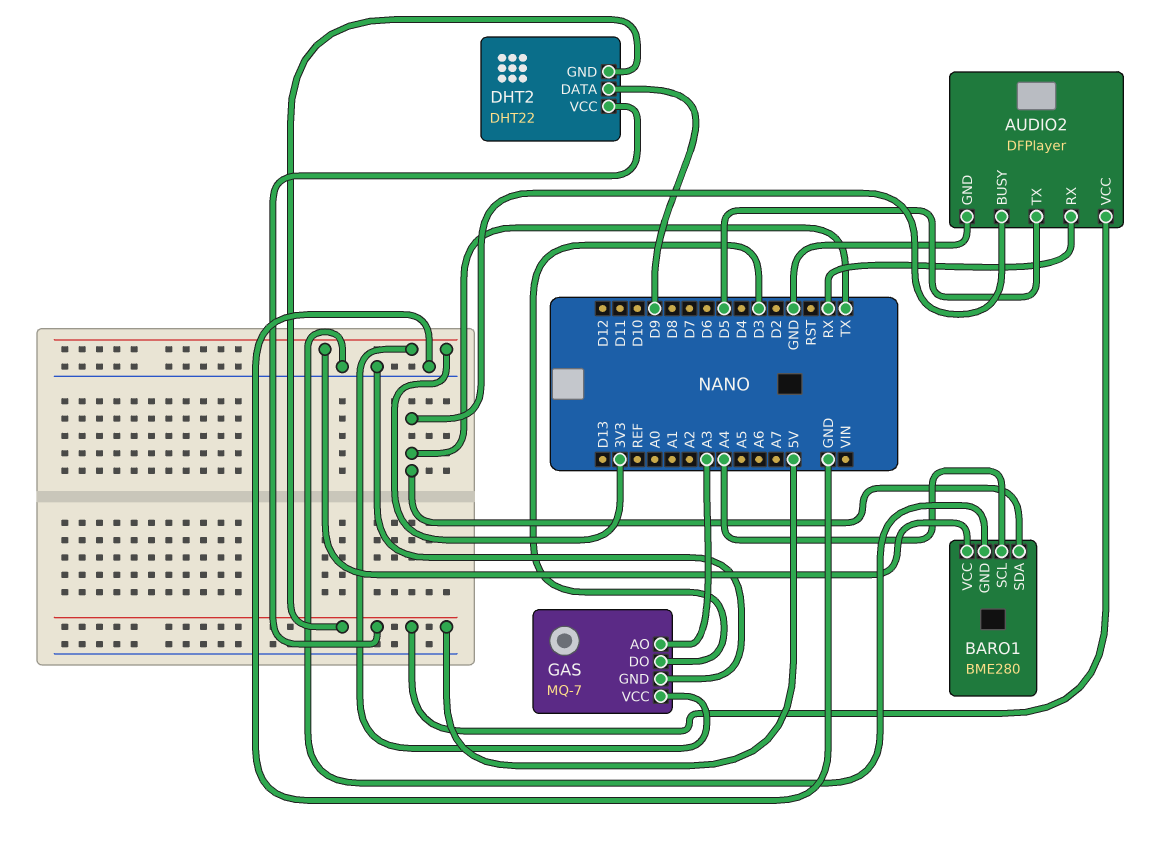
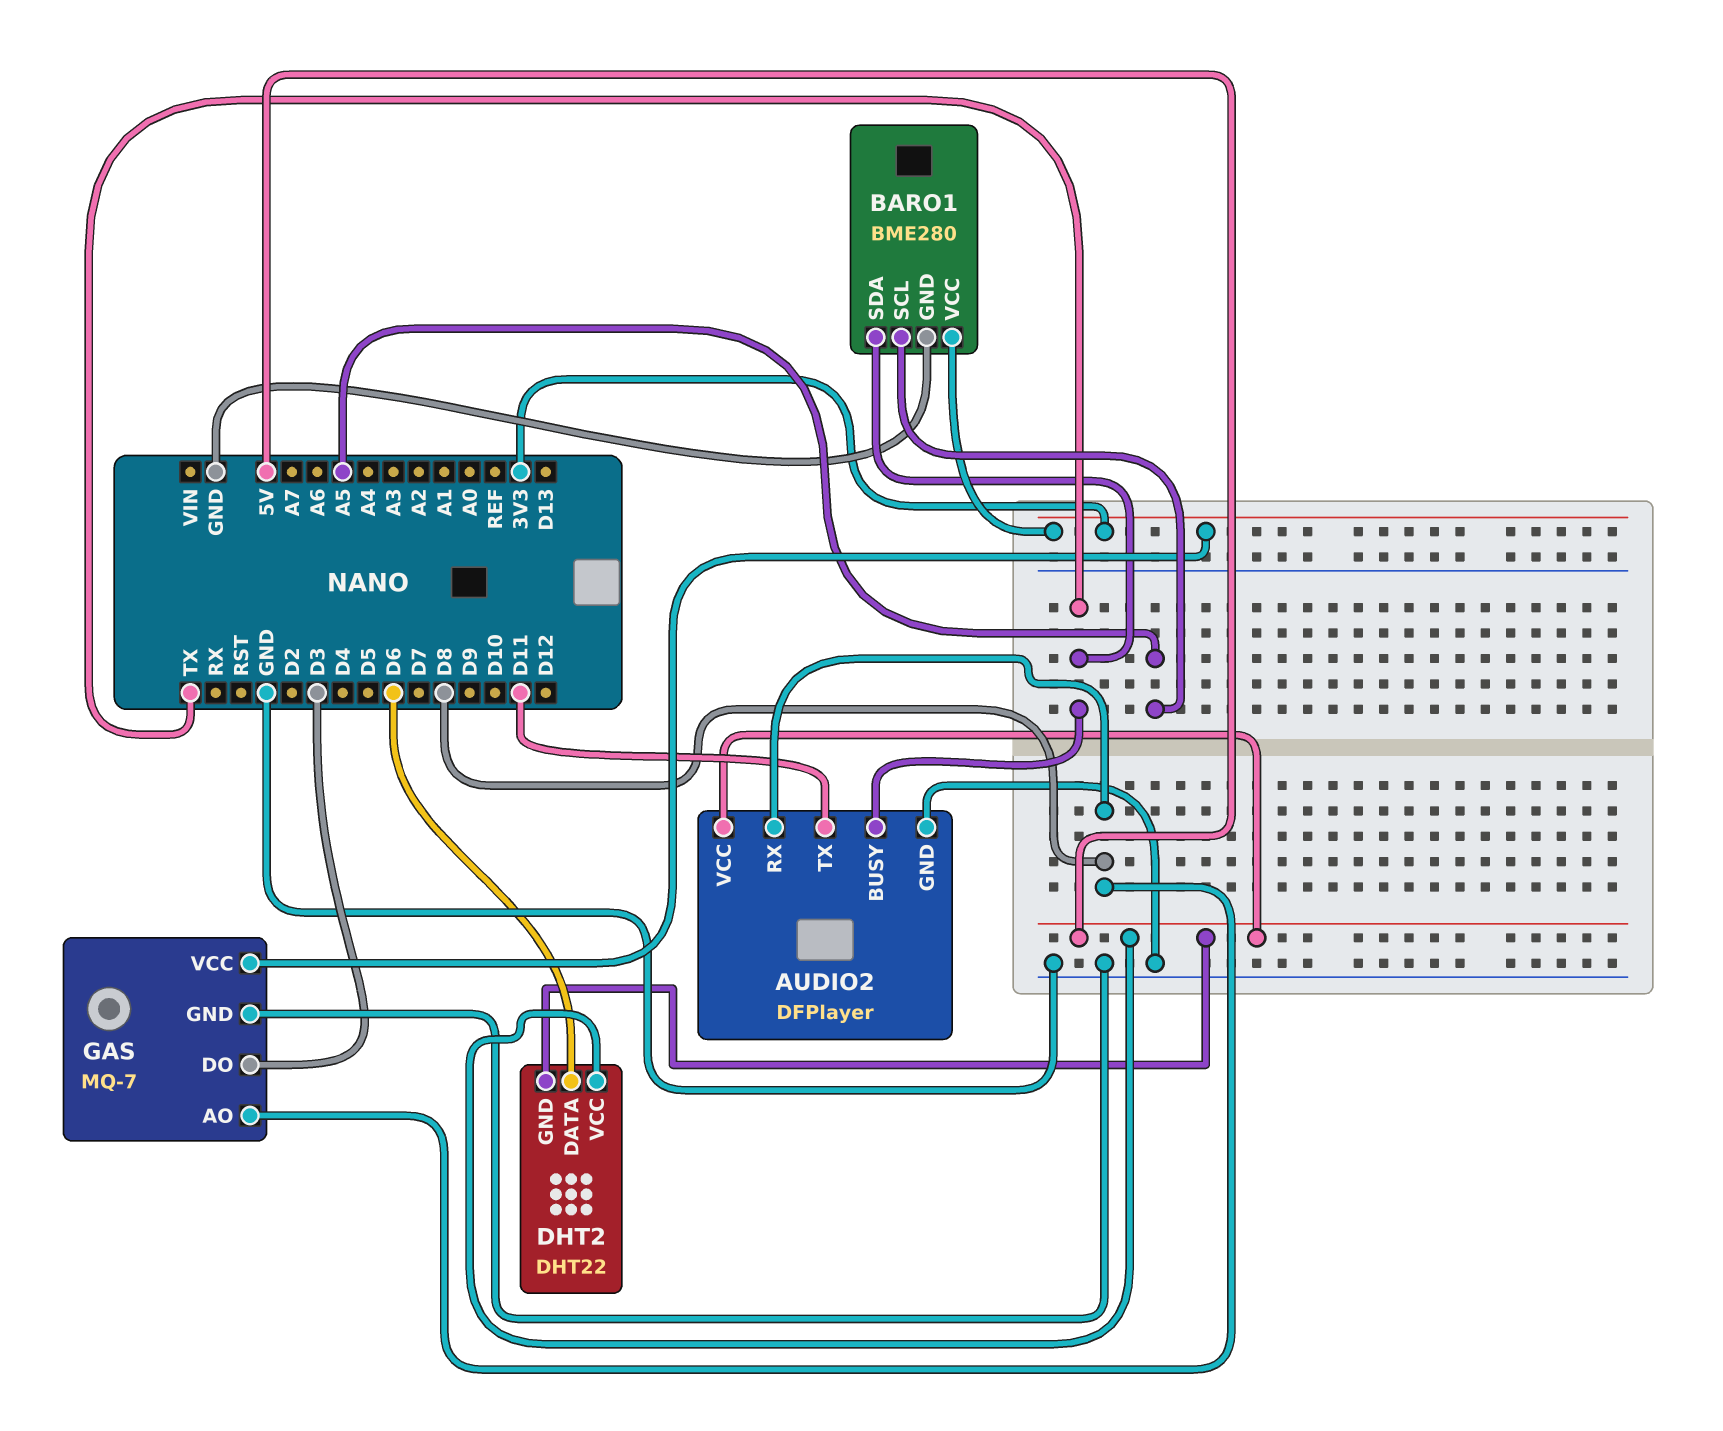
AUDIO2 pin RX: RX -> D8
AUDIO2 pin TX: D5 -> D11
BARO1 pin SCL: A4 -> A5
DHT2 pin DATA: D9 -> D6
GAS pin AO: A3 -> D8

